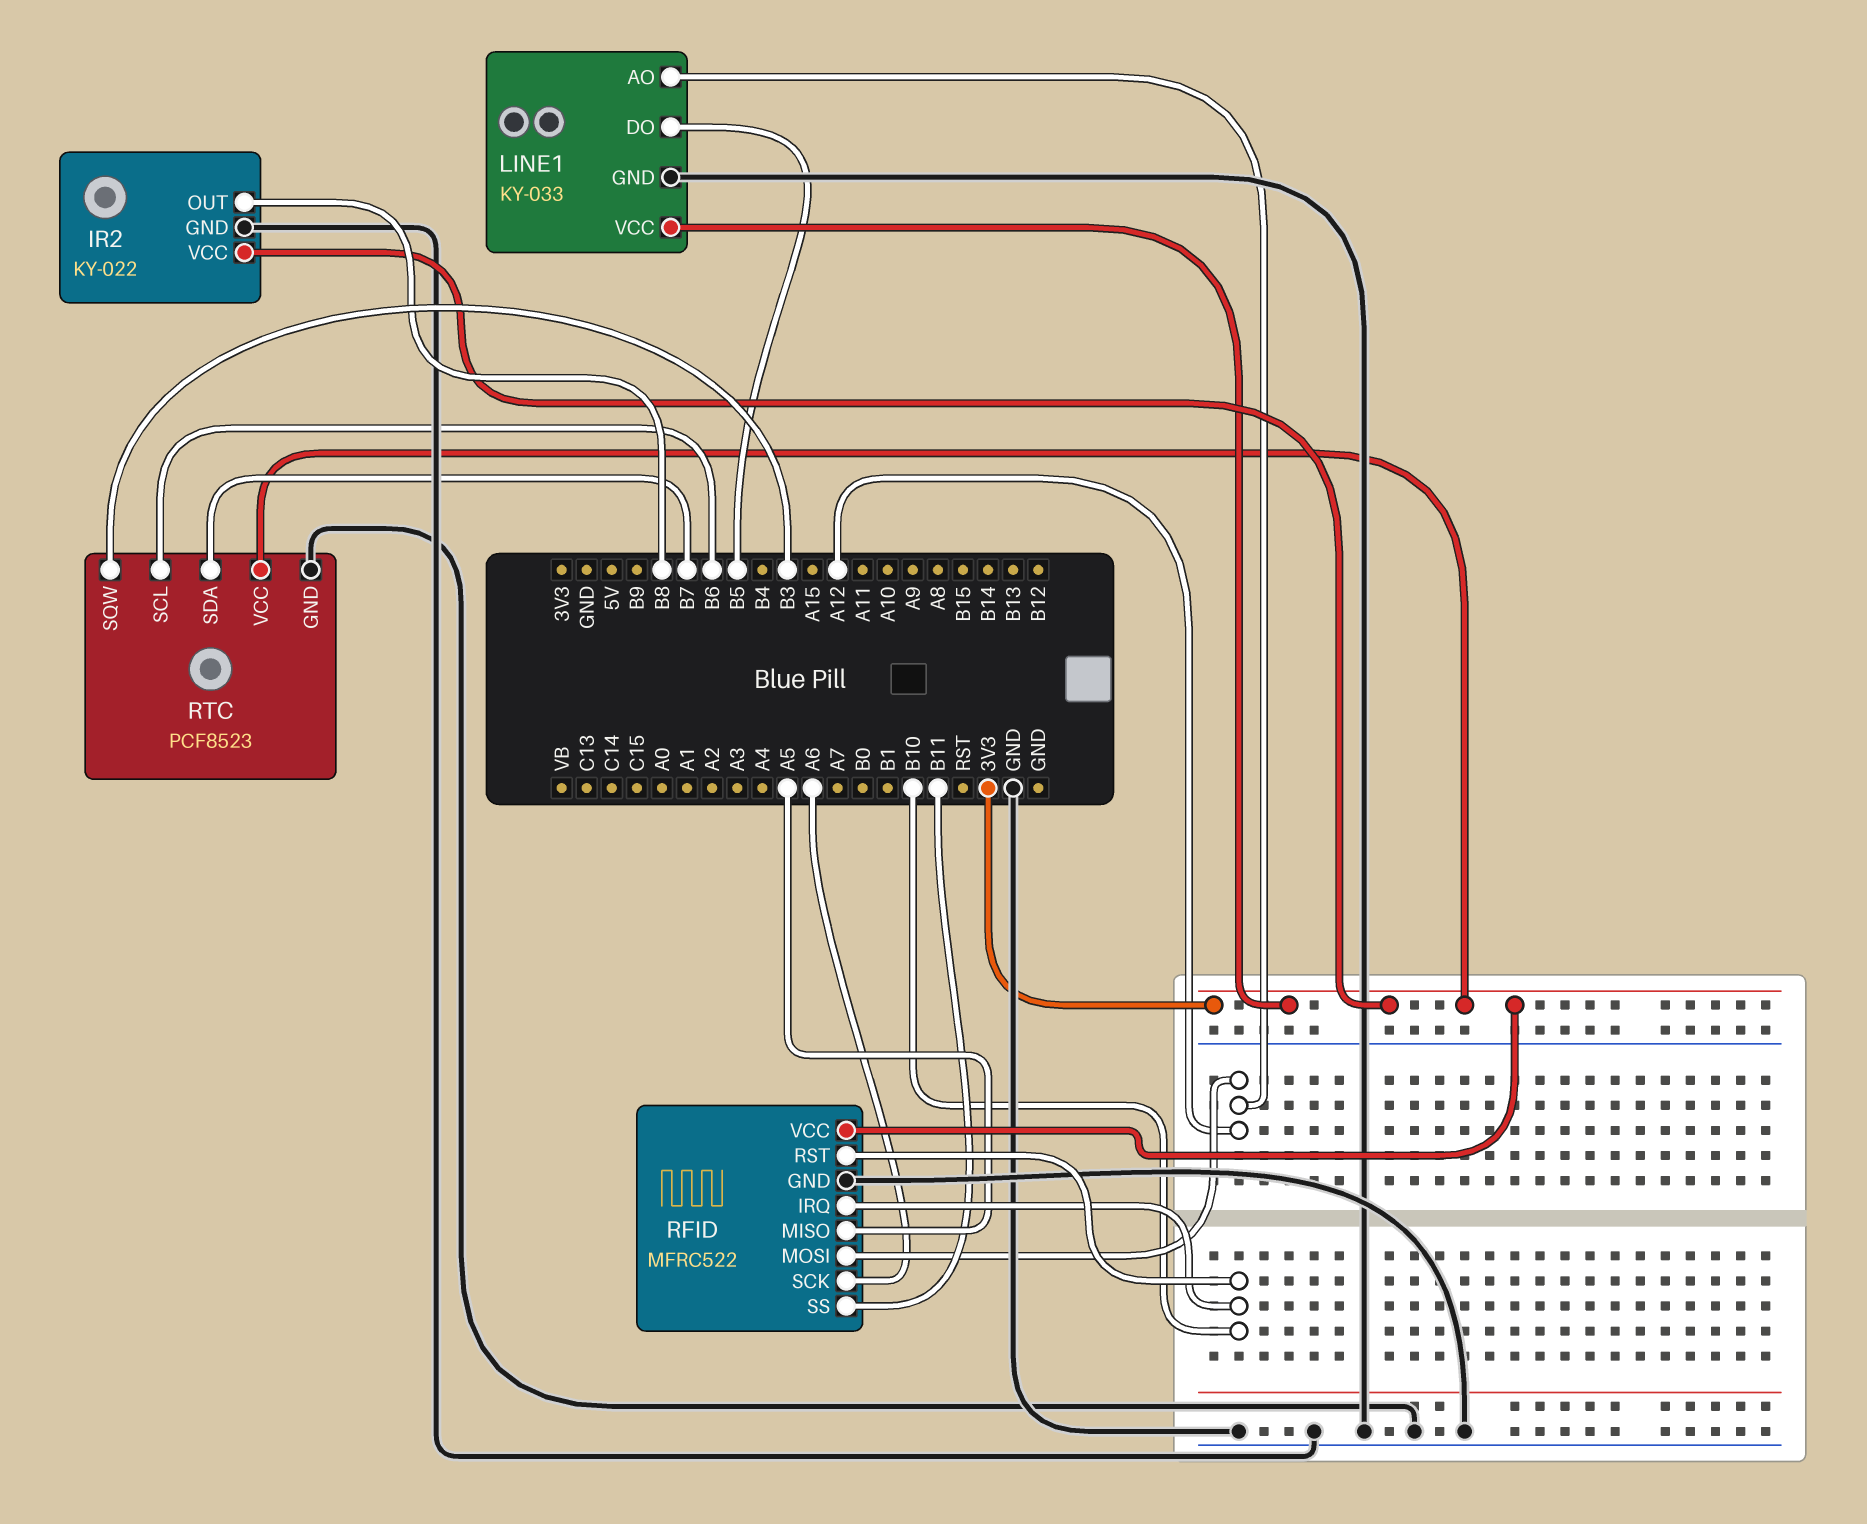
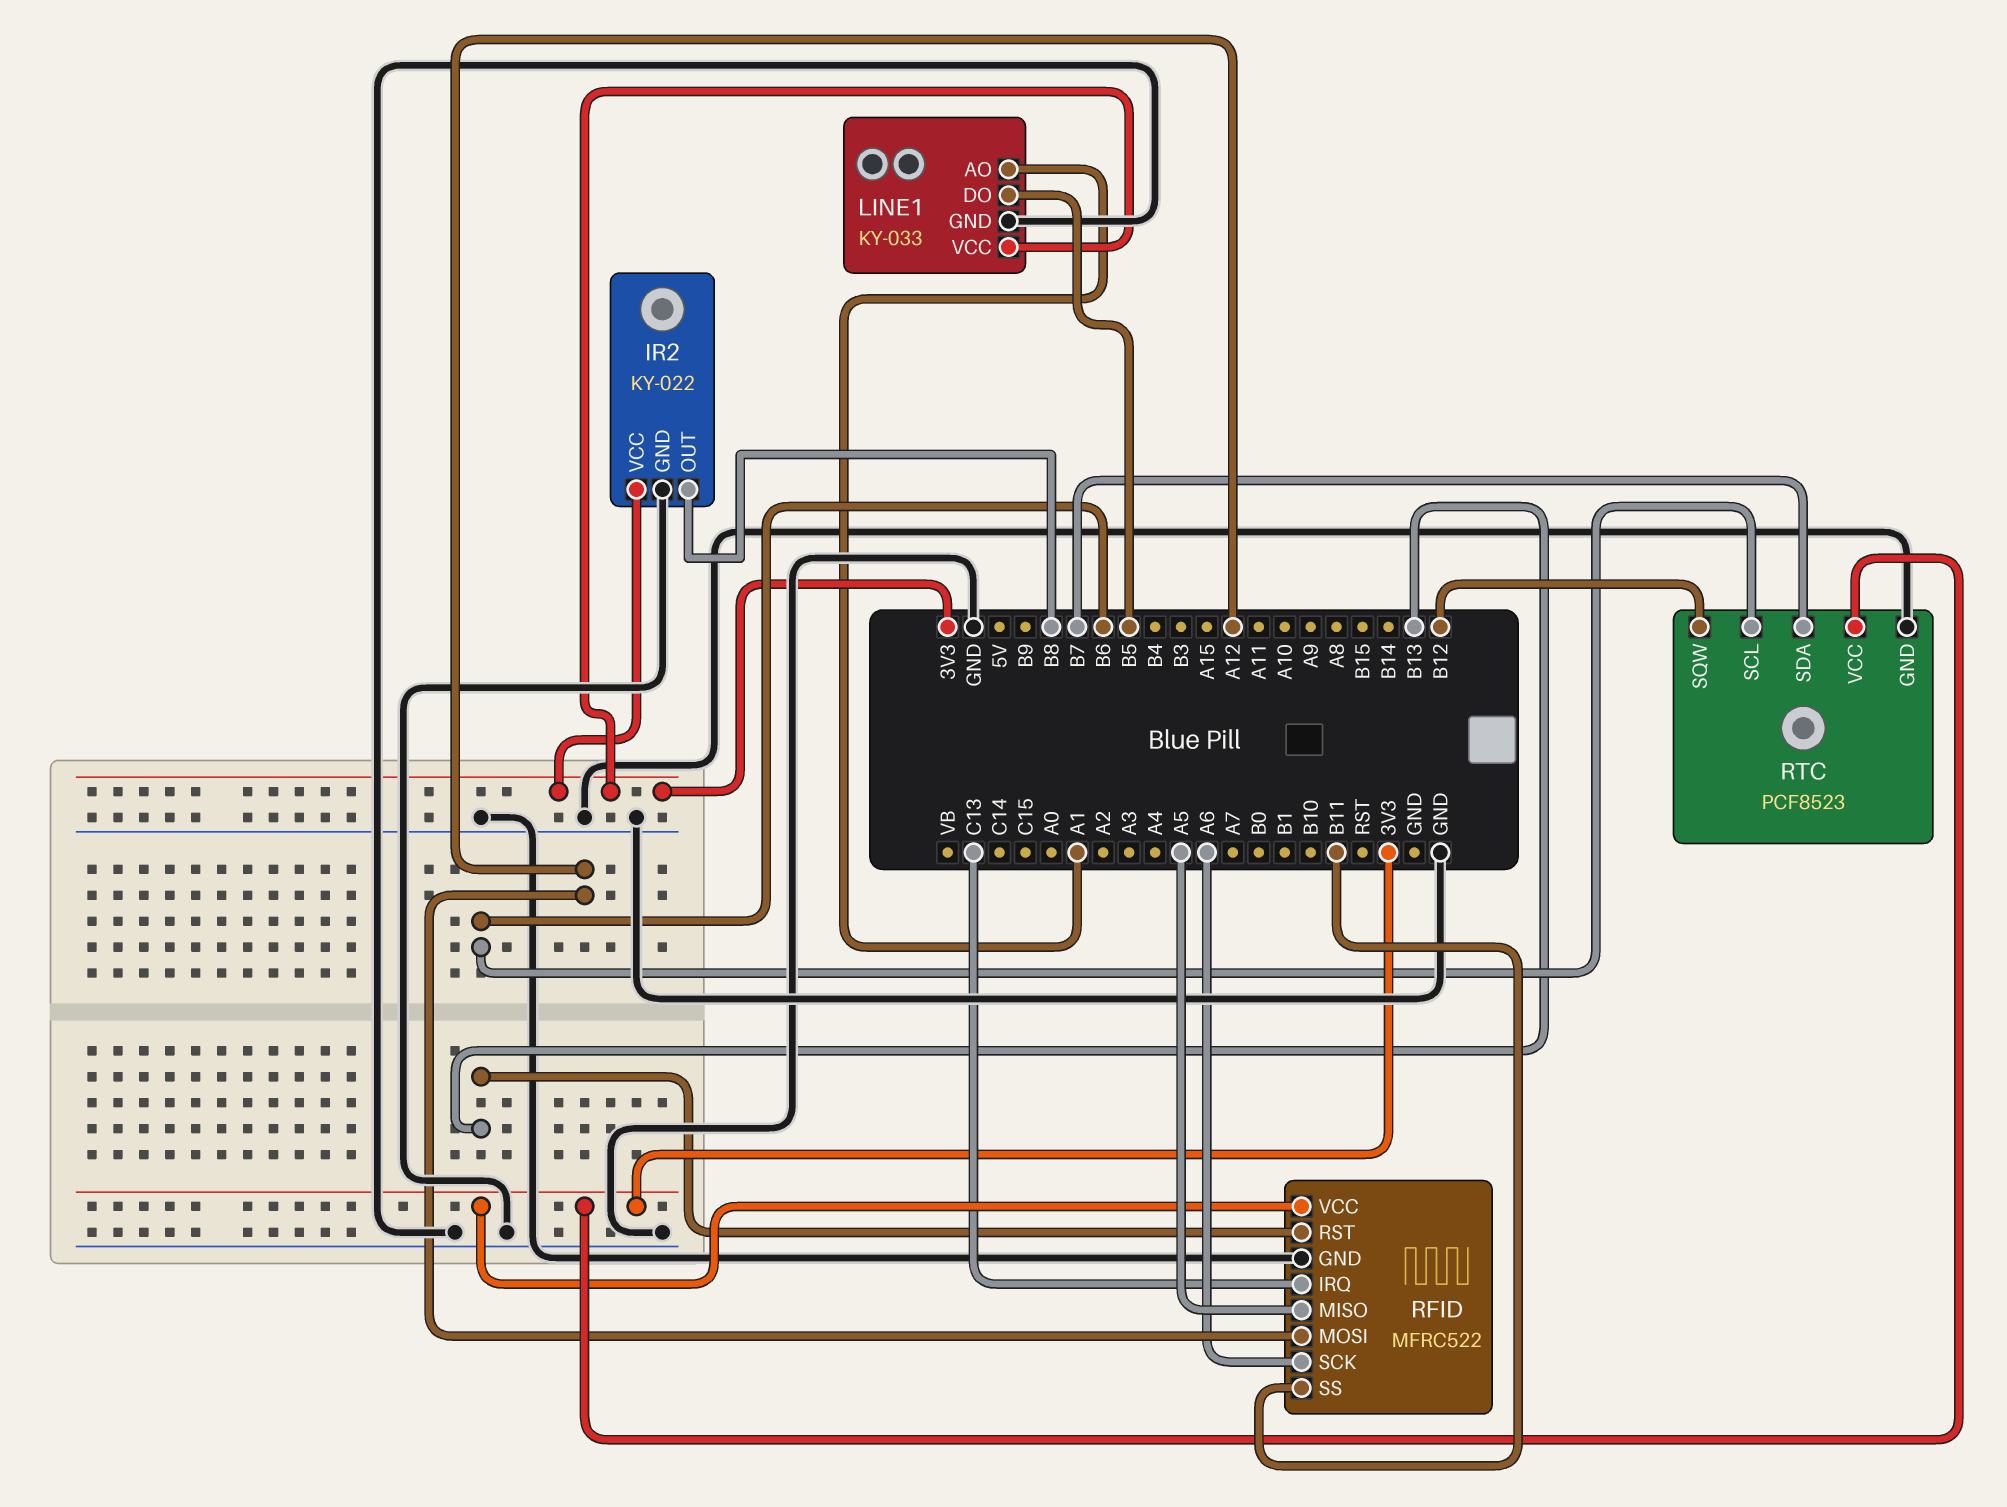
LINE1 pin AO: A12 -> A1
RFID pin IRQ: B10 -> C13
RFID pin RST: B10 -> B13
RTC pin SQW: B3 -> B12

